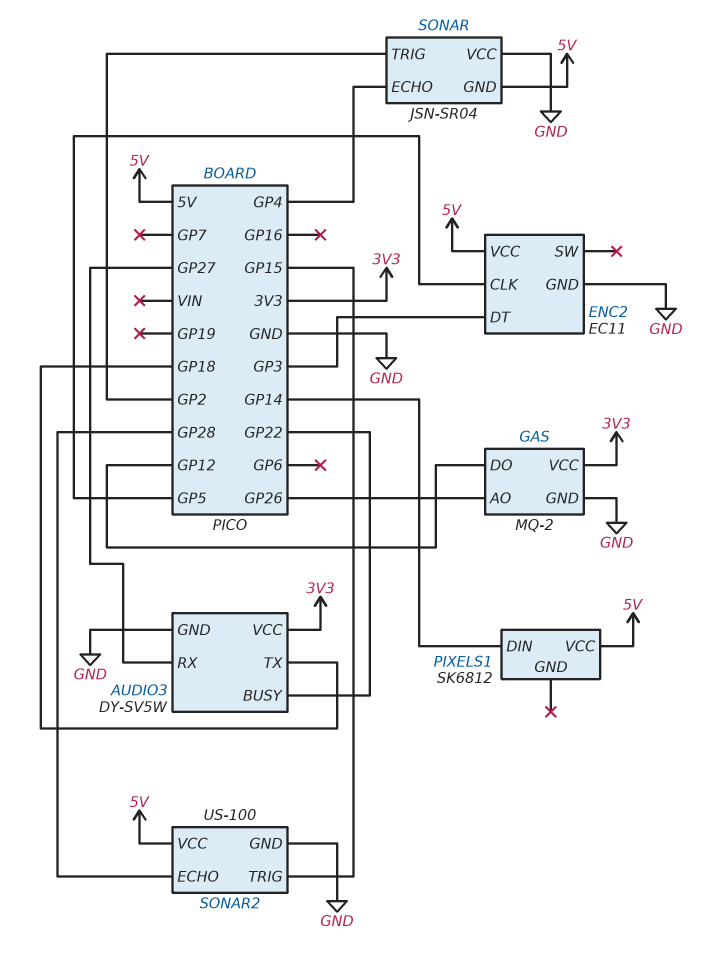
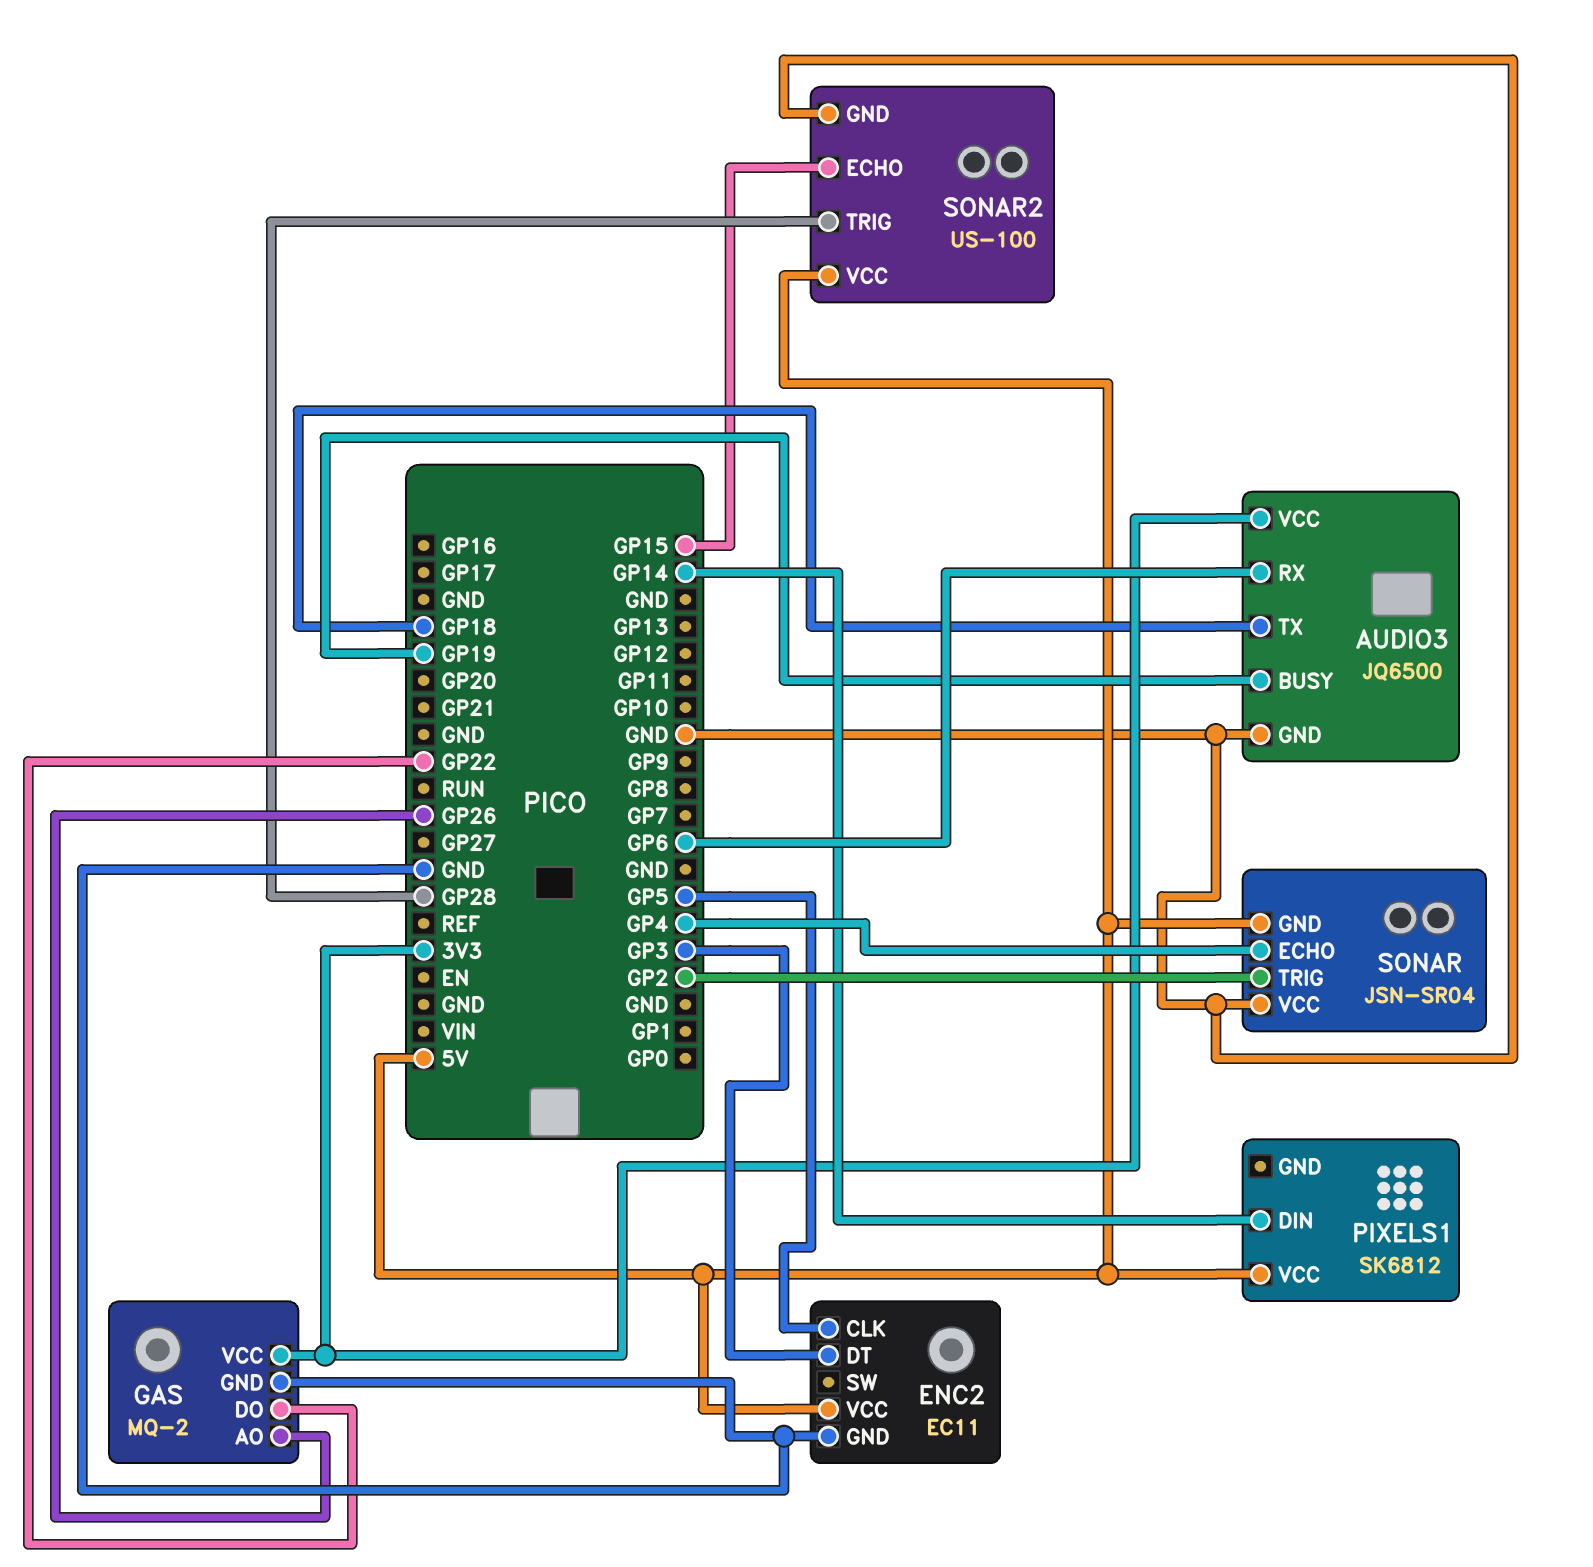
AUDIO3: DY-SV5W -> JQ6500
AUDIO3 pin BUSY: GP22 -> GP19
AUDIO3 pin RX: GP27 -> GP6
GAS pin DO: GP12 -> GP22
SONAR2 pin ECHO: GP28 -> GP15
SONAR2 pin TRIG: GP15 -> GP28

